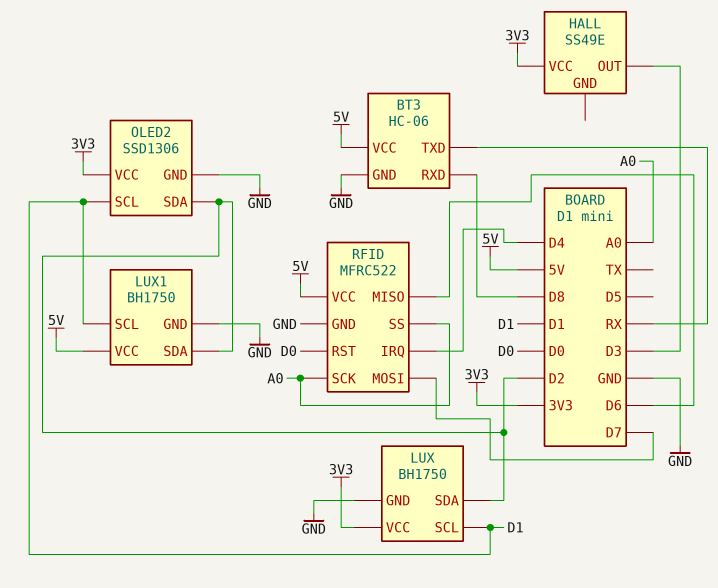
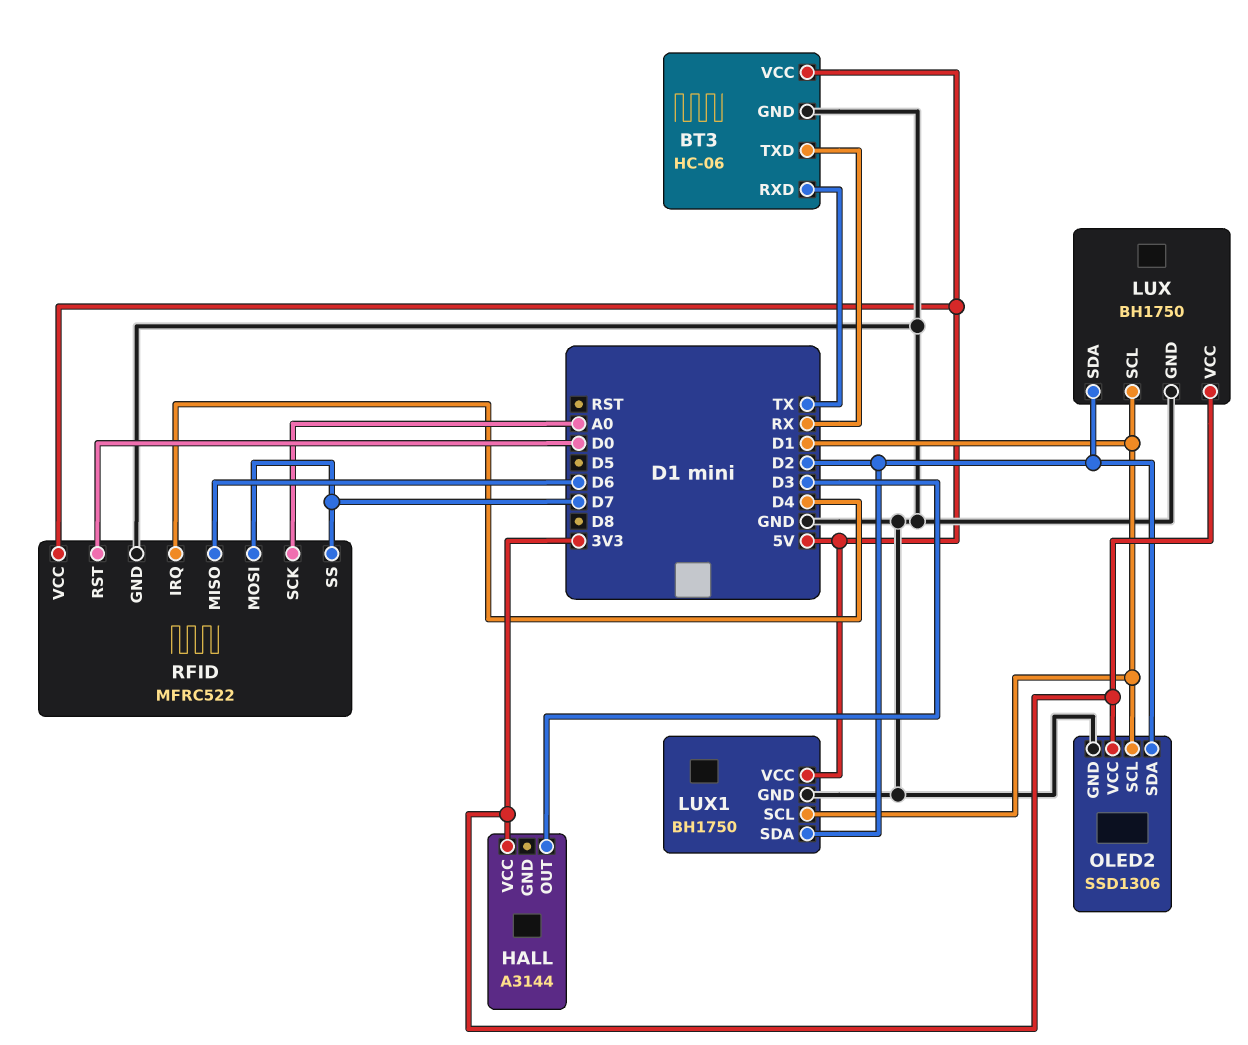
BT3 pin RXD: D8 -> TX
HALL: SS49E -> A3144
RFID pin SS: A0 -> D7

